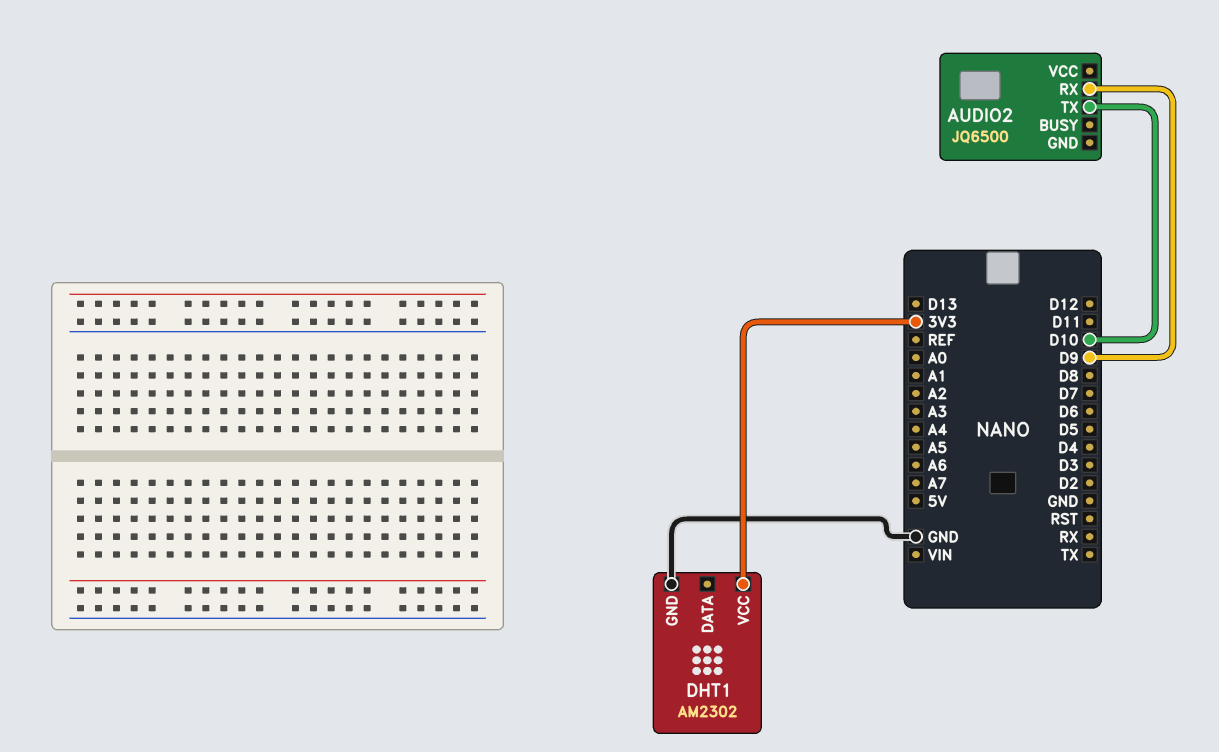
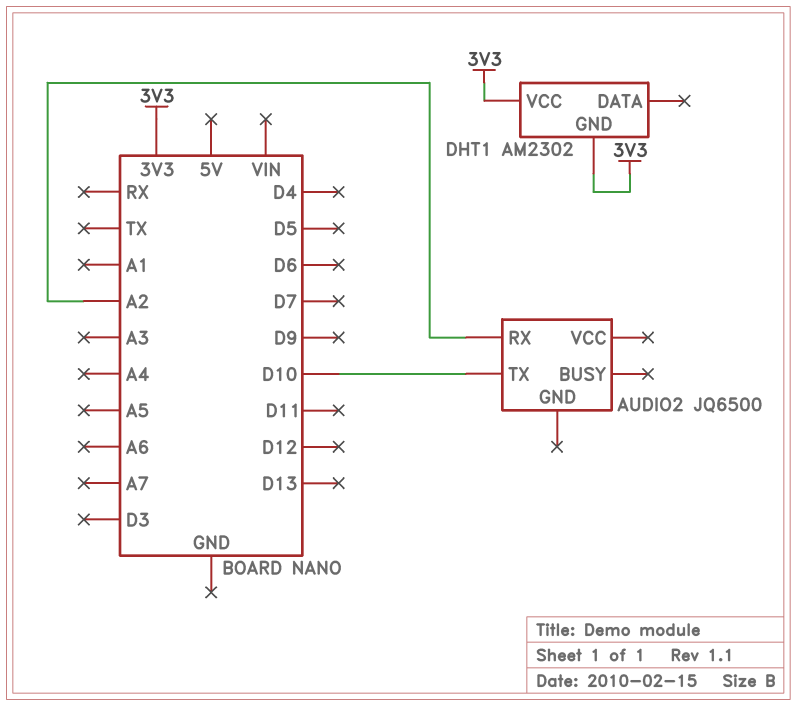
AUDIO2 pin RX: D9 -> A2
DHT1 pin GND: GND -> 3V3

